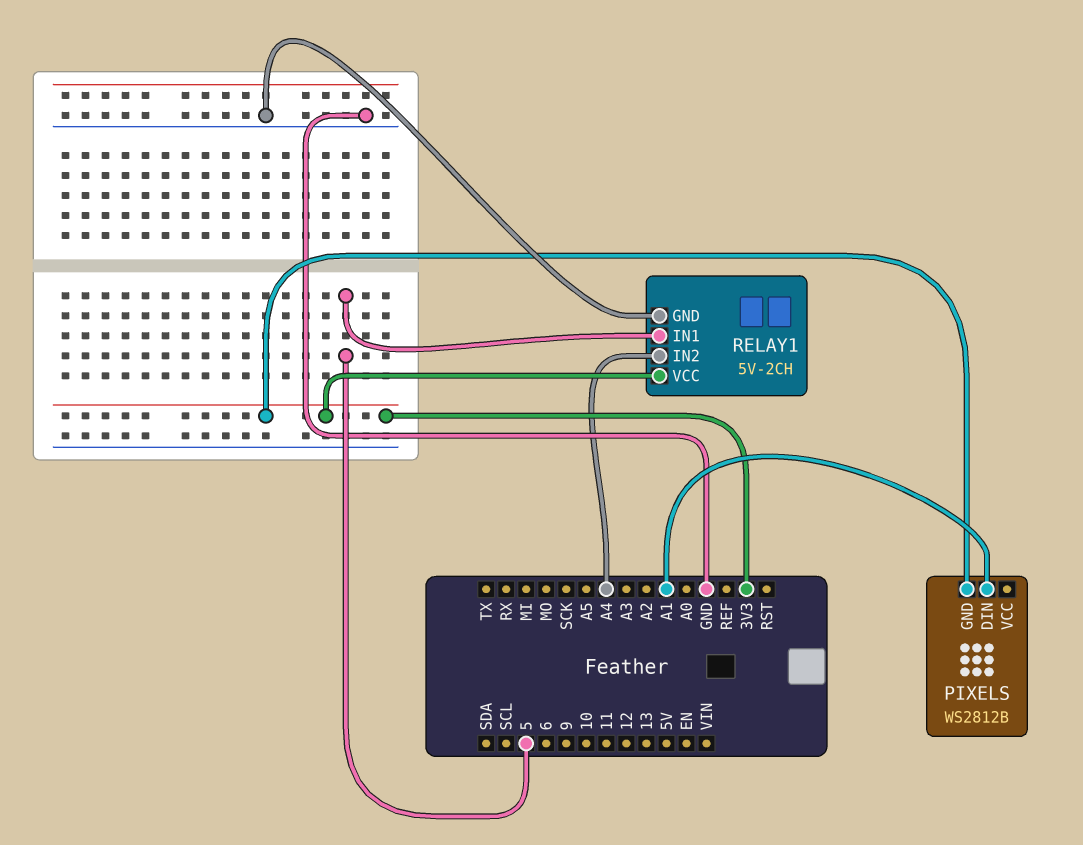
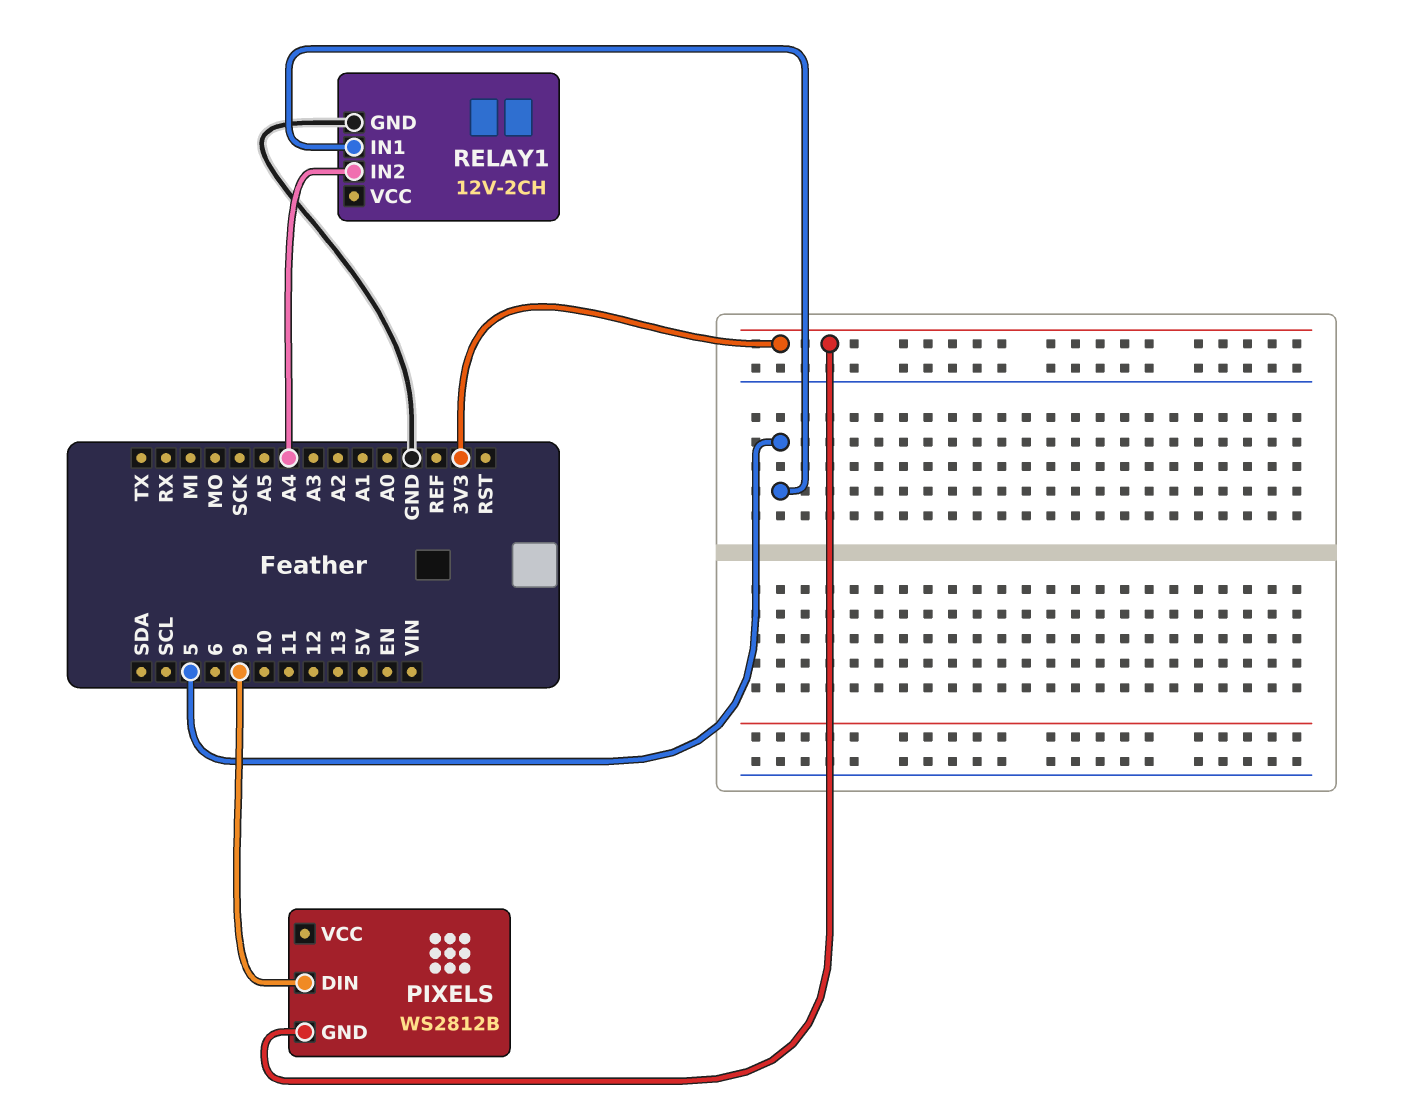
PIXELS pin DIN: A1 -> 9
RELAY1: 5V-2CH -> 12V-2CH
RELAY1 pin VCC: 3V3 -> none

